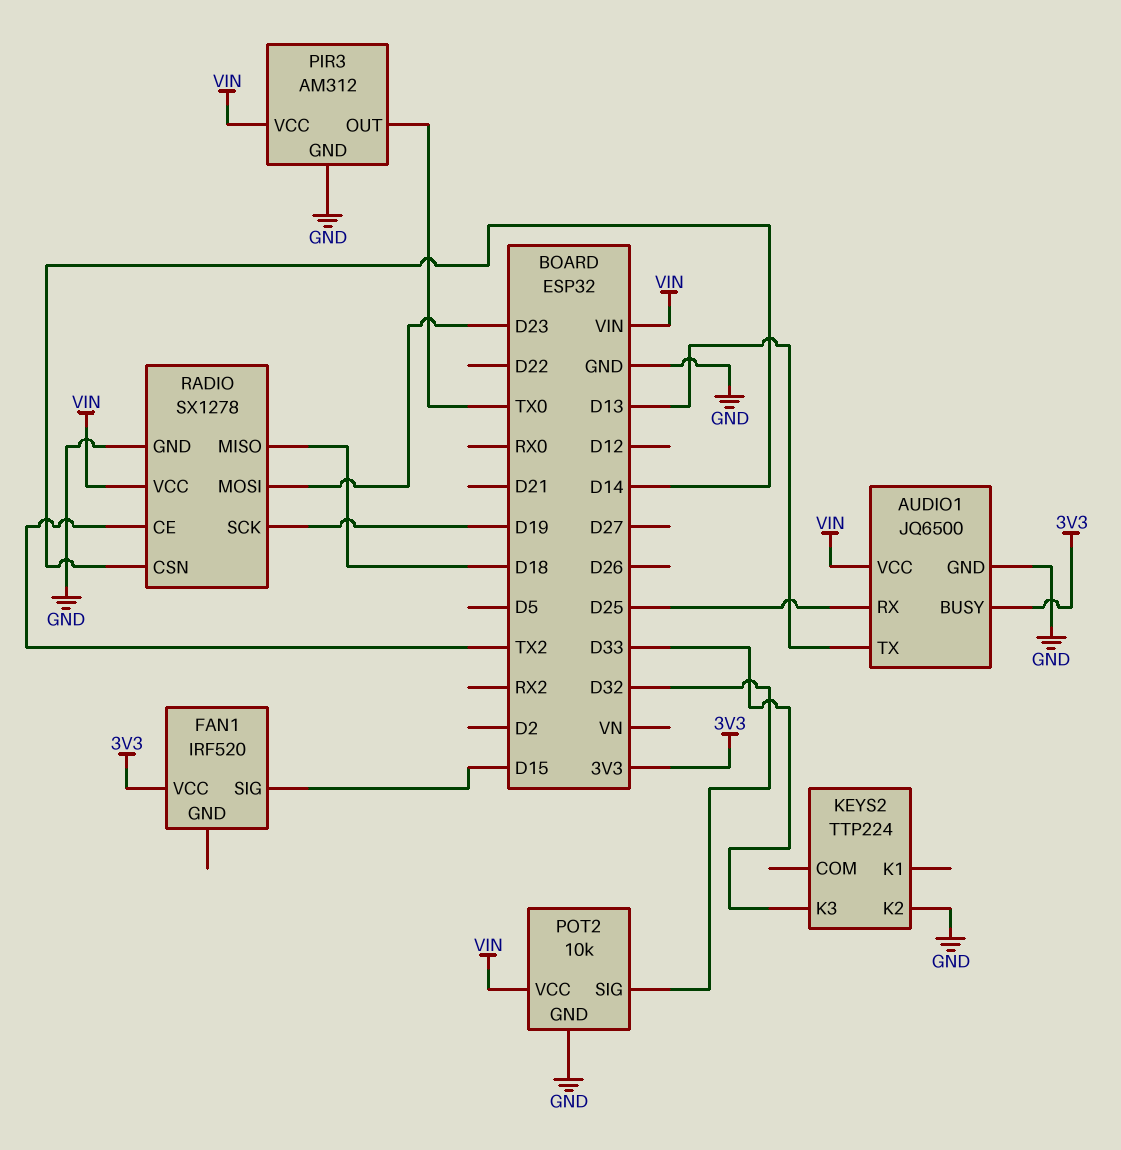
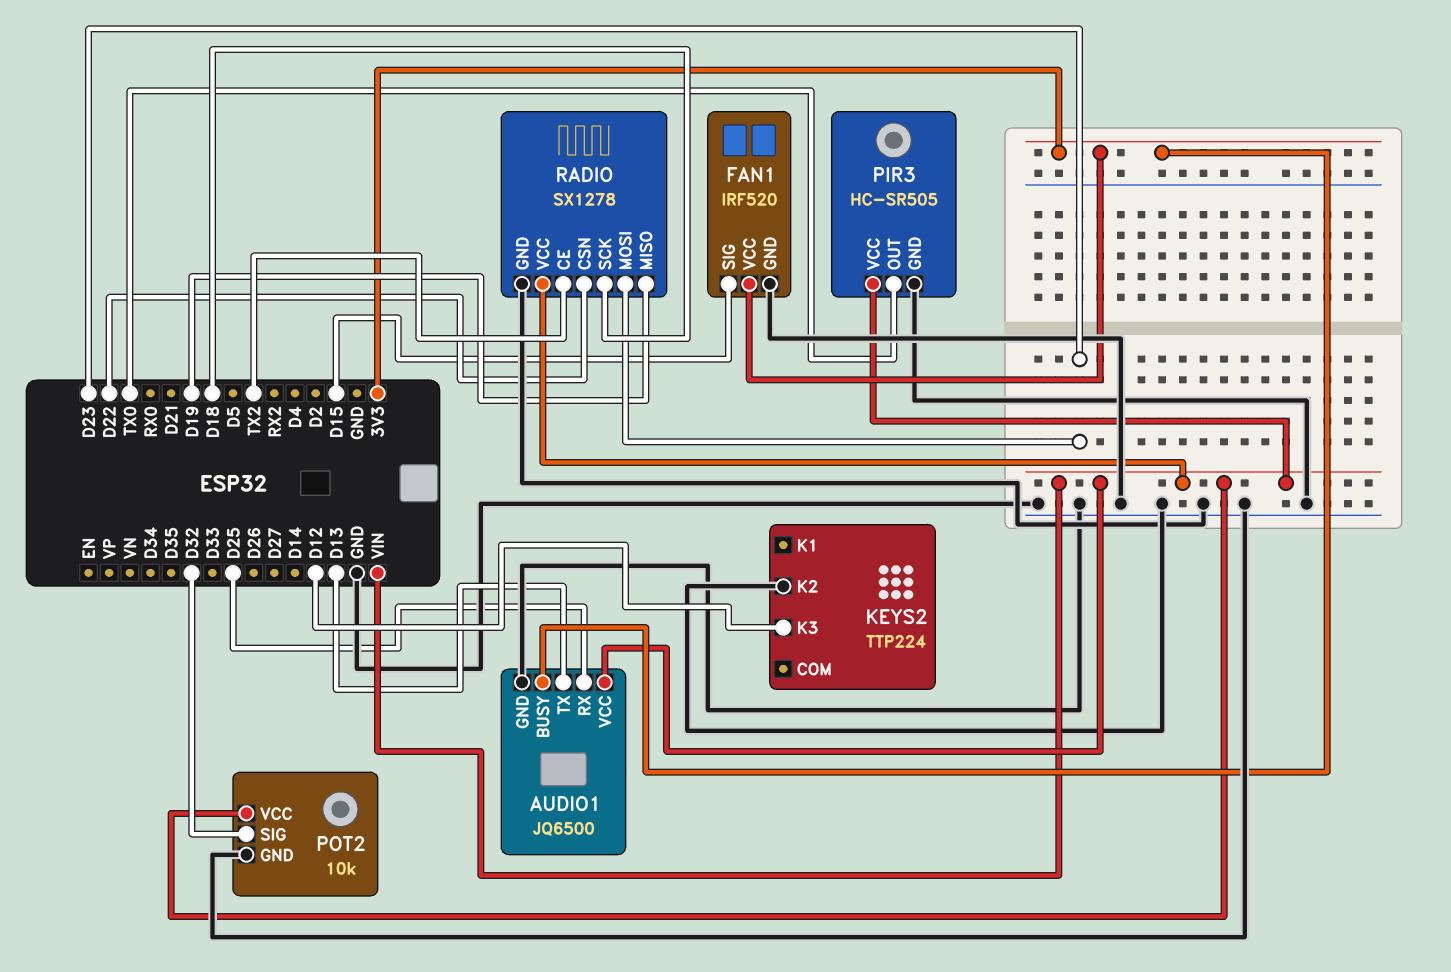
FAN1 pin GND: none -> GND
KEYS2 pin K3: D33 -> D12
PIR3: AM312 -> HC-SR505
RADIO pin CSN: D14 -> D22
RADIO pin MISO: D18 -> D19
RADIO pin SCK: D19 -> D18

